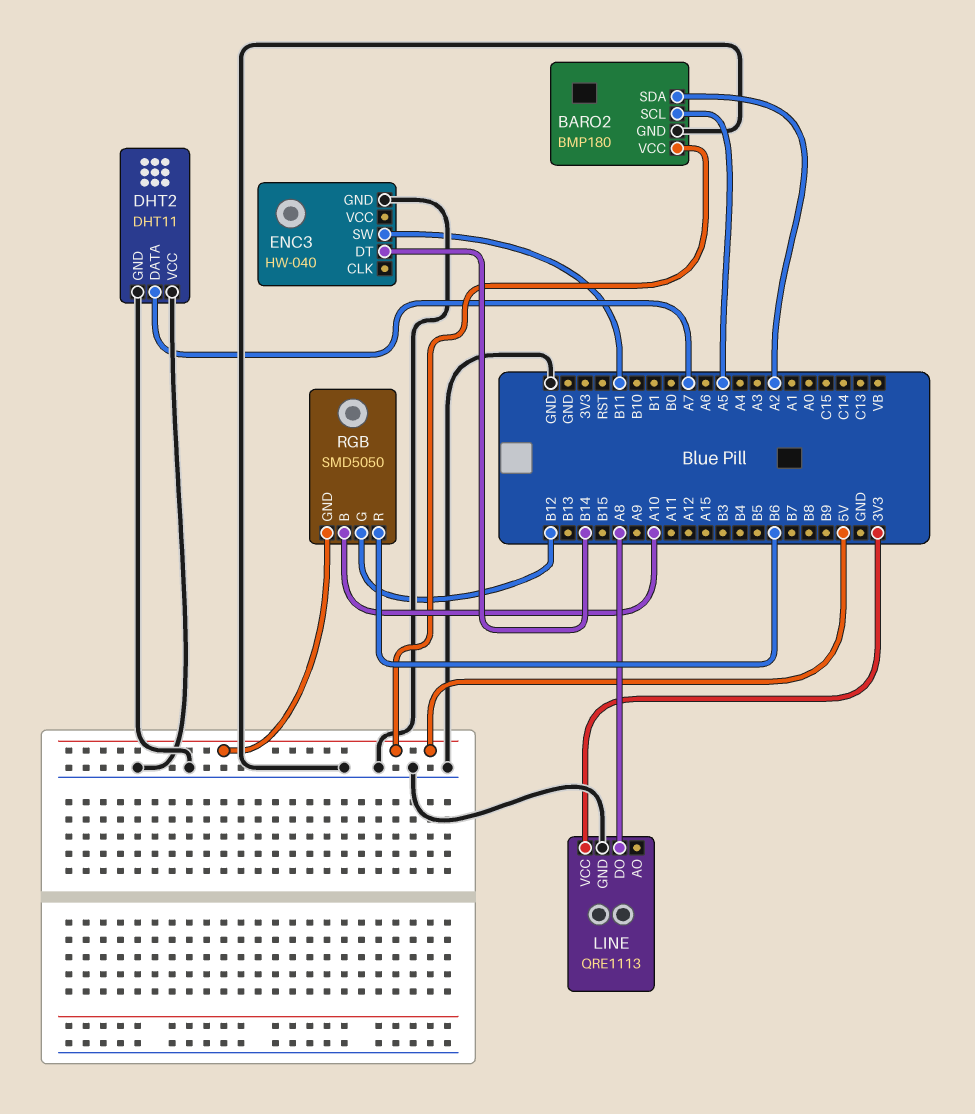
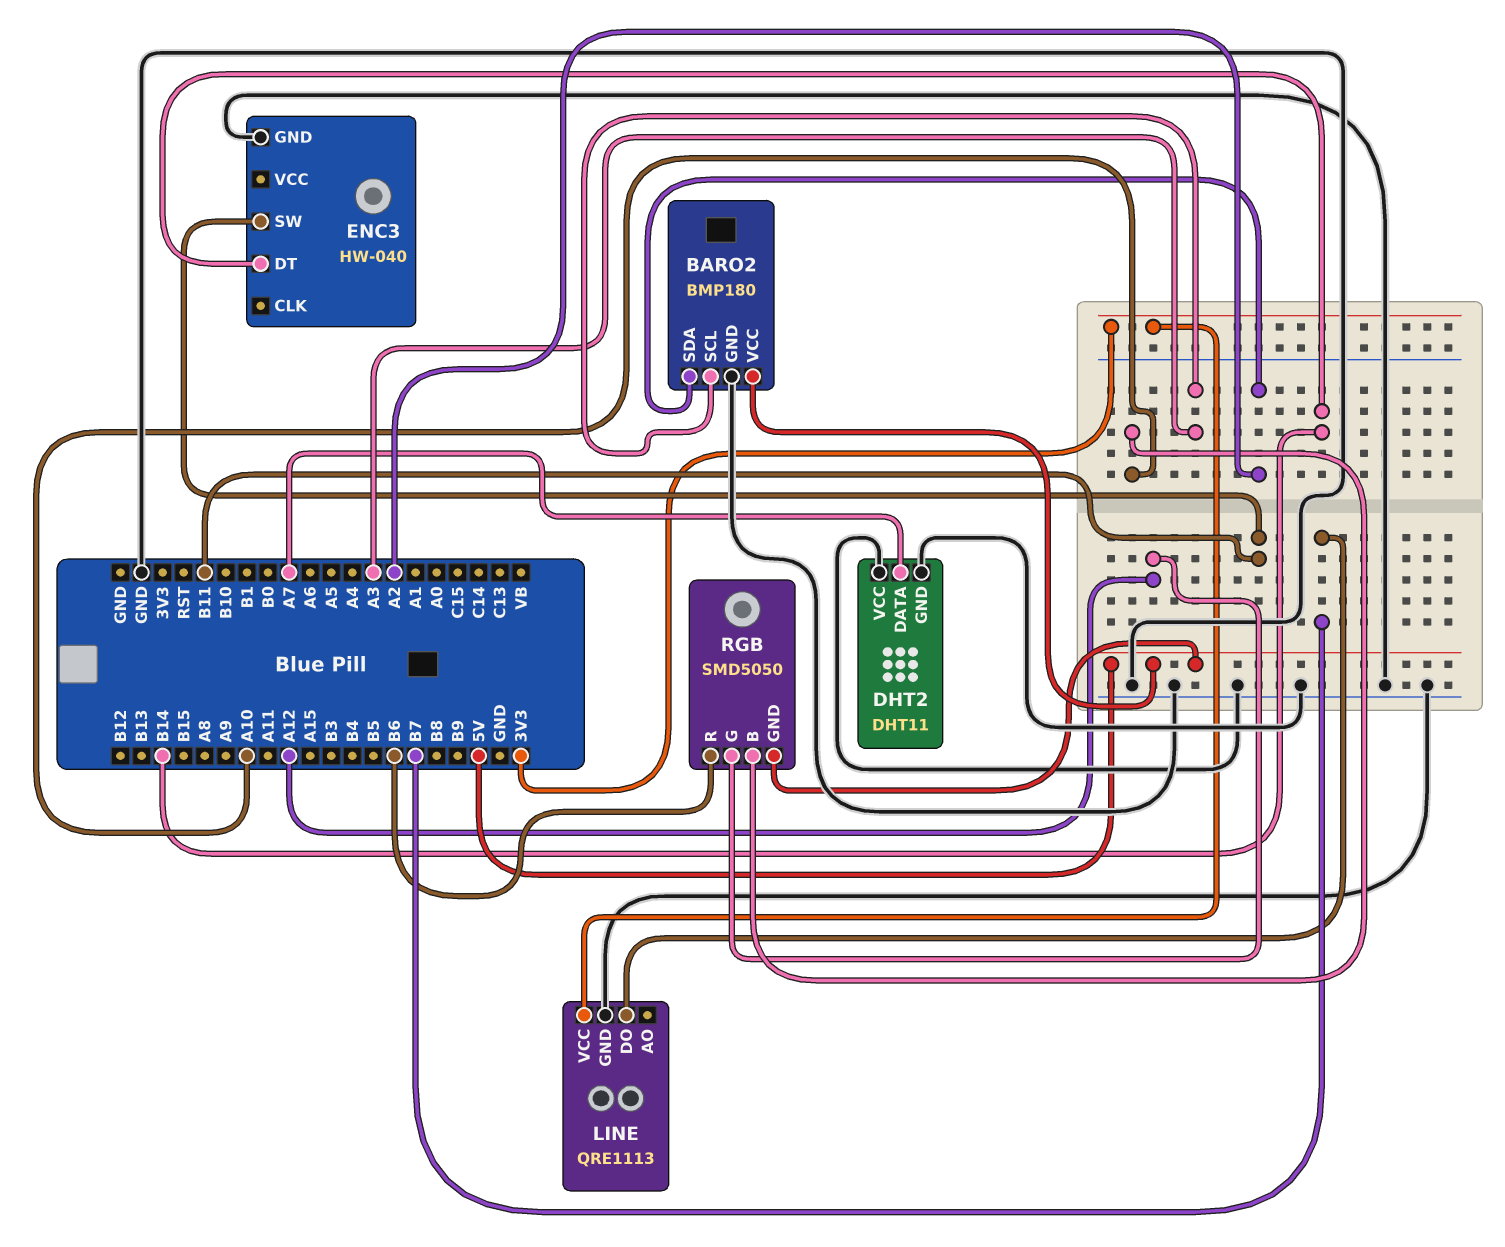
BARO2 pin SCL: A5 -> A3
LINE pin DO: A8 -> B7
RGB pin G: B12 -> A12

